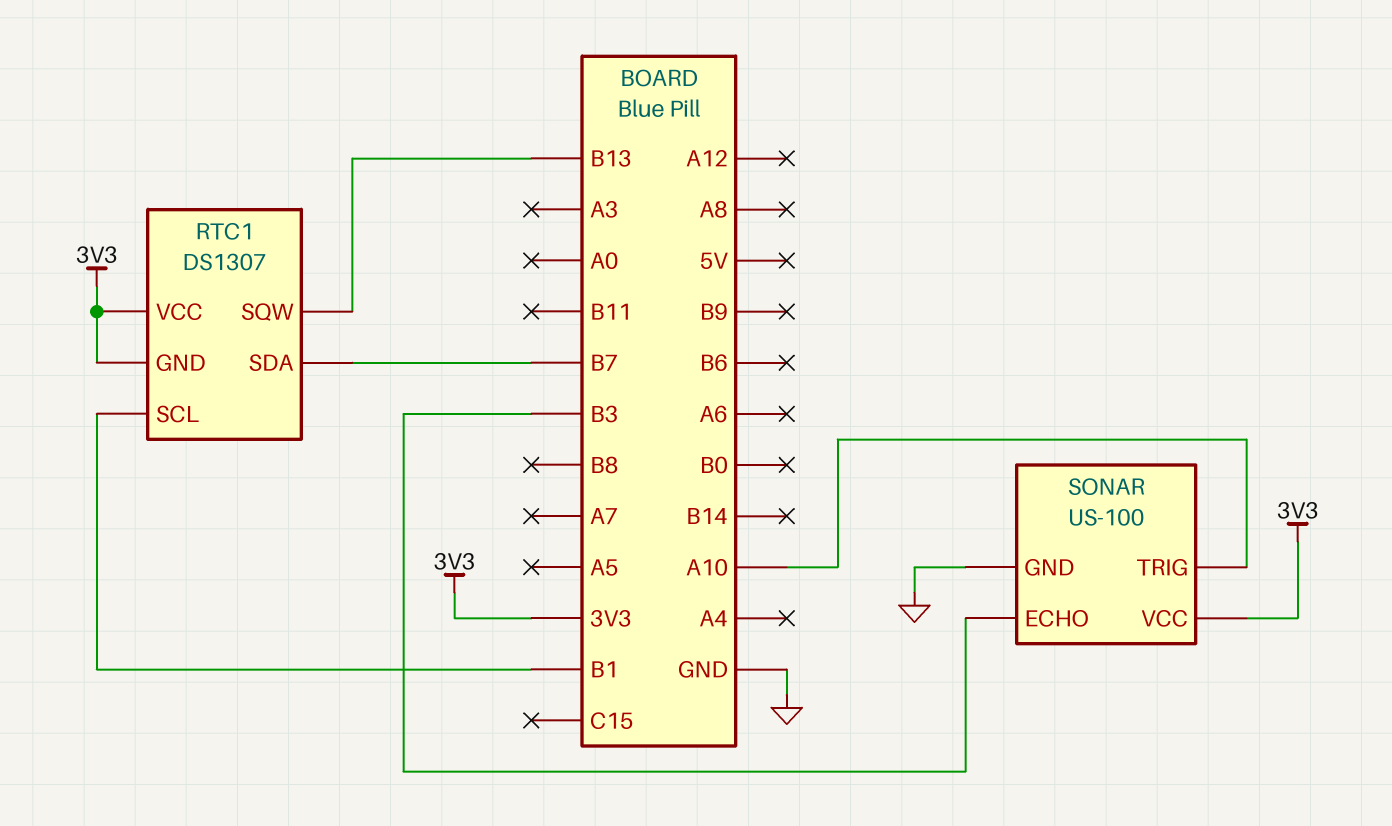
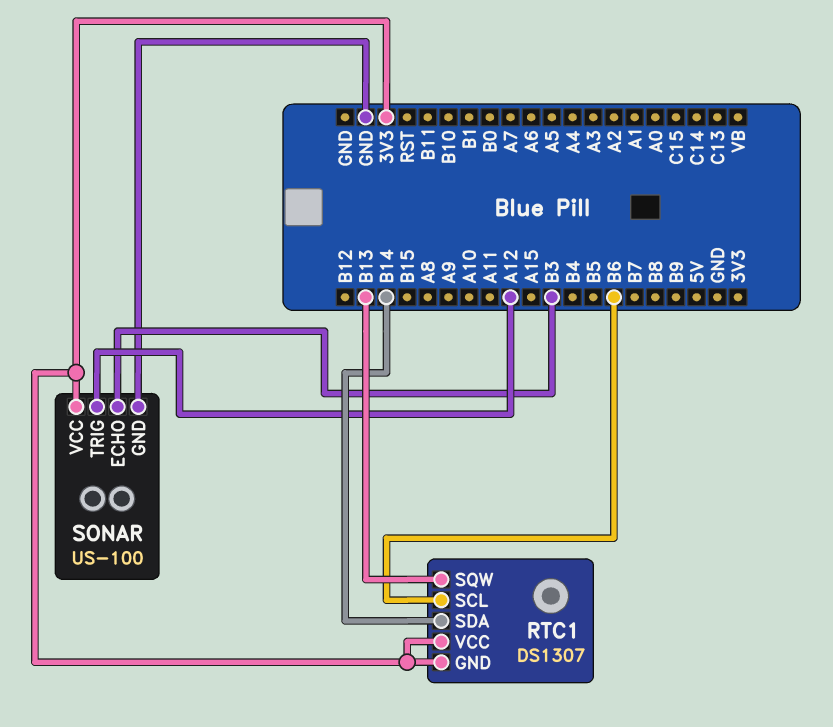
RTC1 pin SCL: B1 -> B6
RTC1 pin SDA: B7 -> B14
SONAR pin TRIG: A10 -> A12

